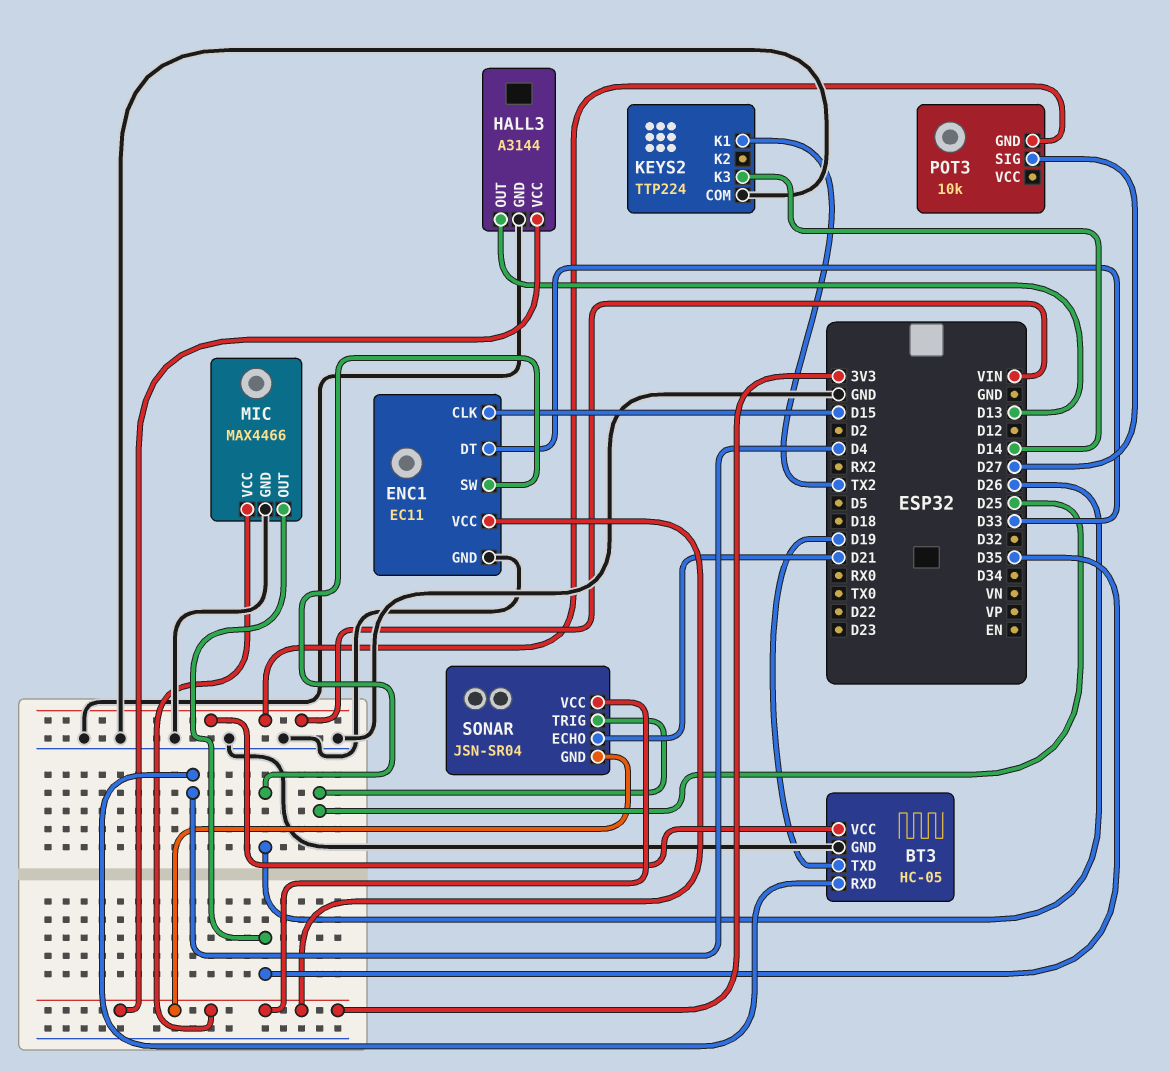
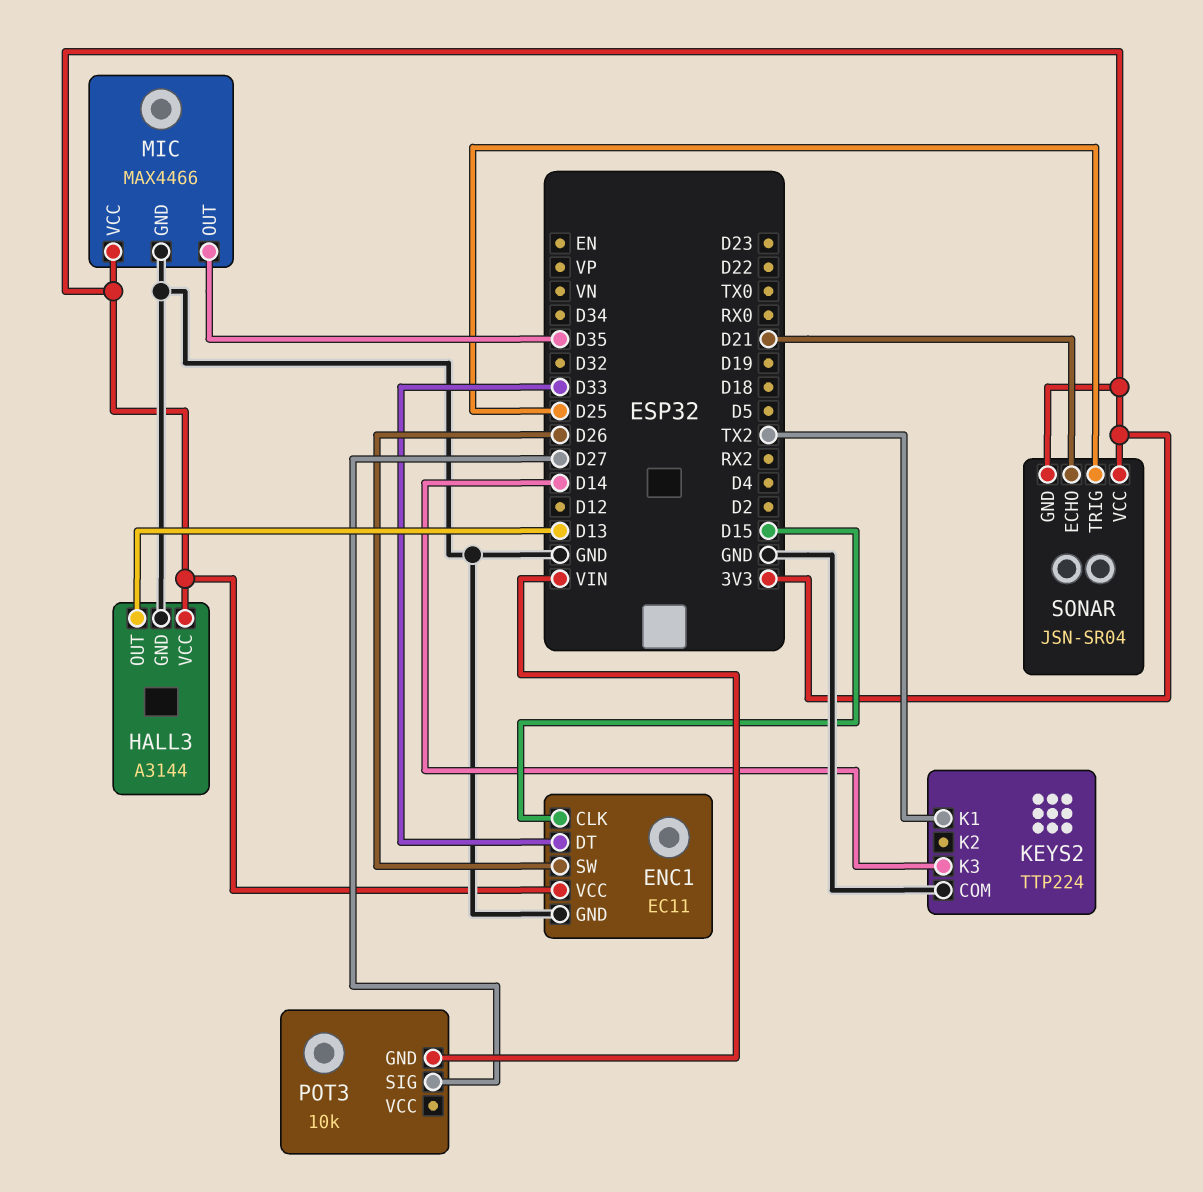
BT3: HC-05 -> none
BT3 pin GND: GND -> none
BT3 pin RXD: D4 -> none
BT3 pin TXD: D19 -> none
BT3 pin VCC: VIN -> none

